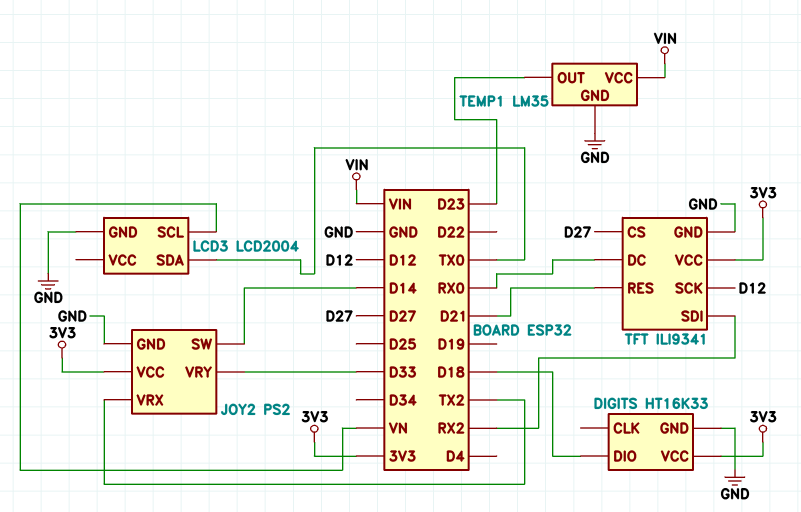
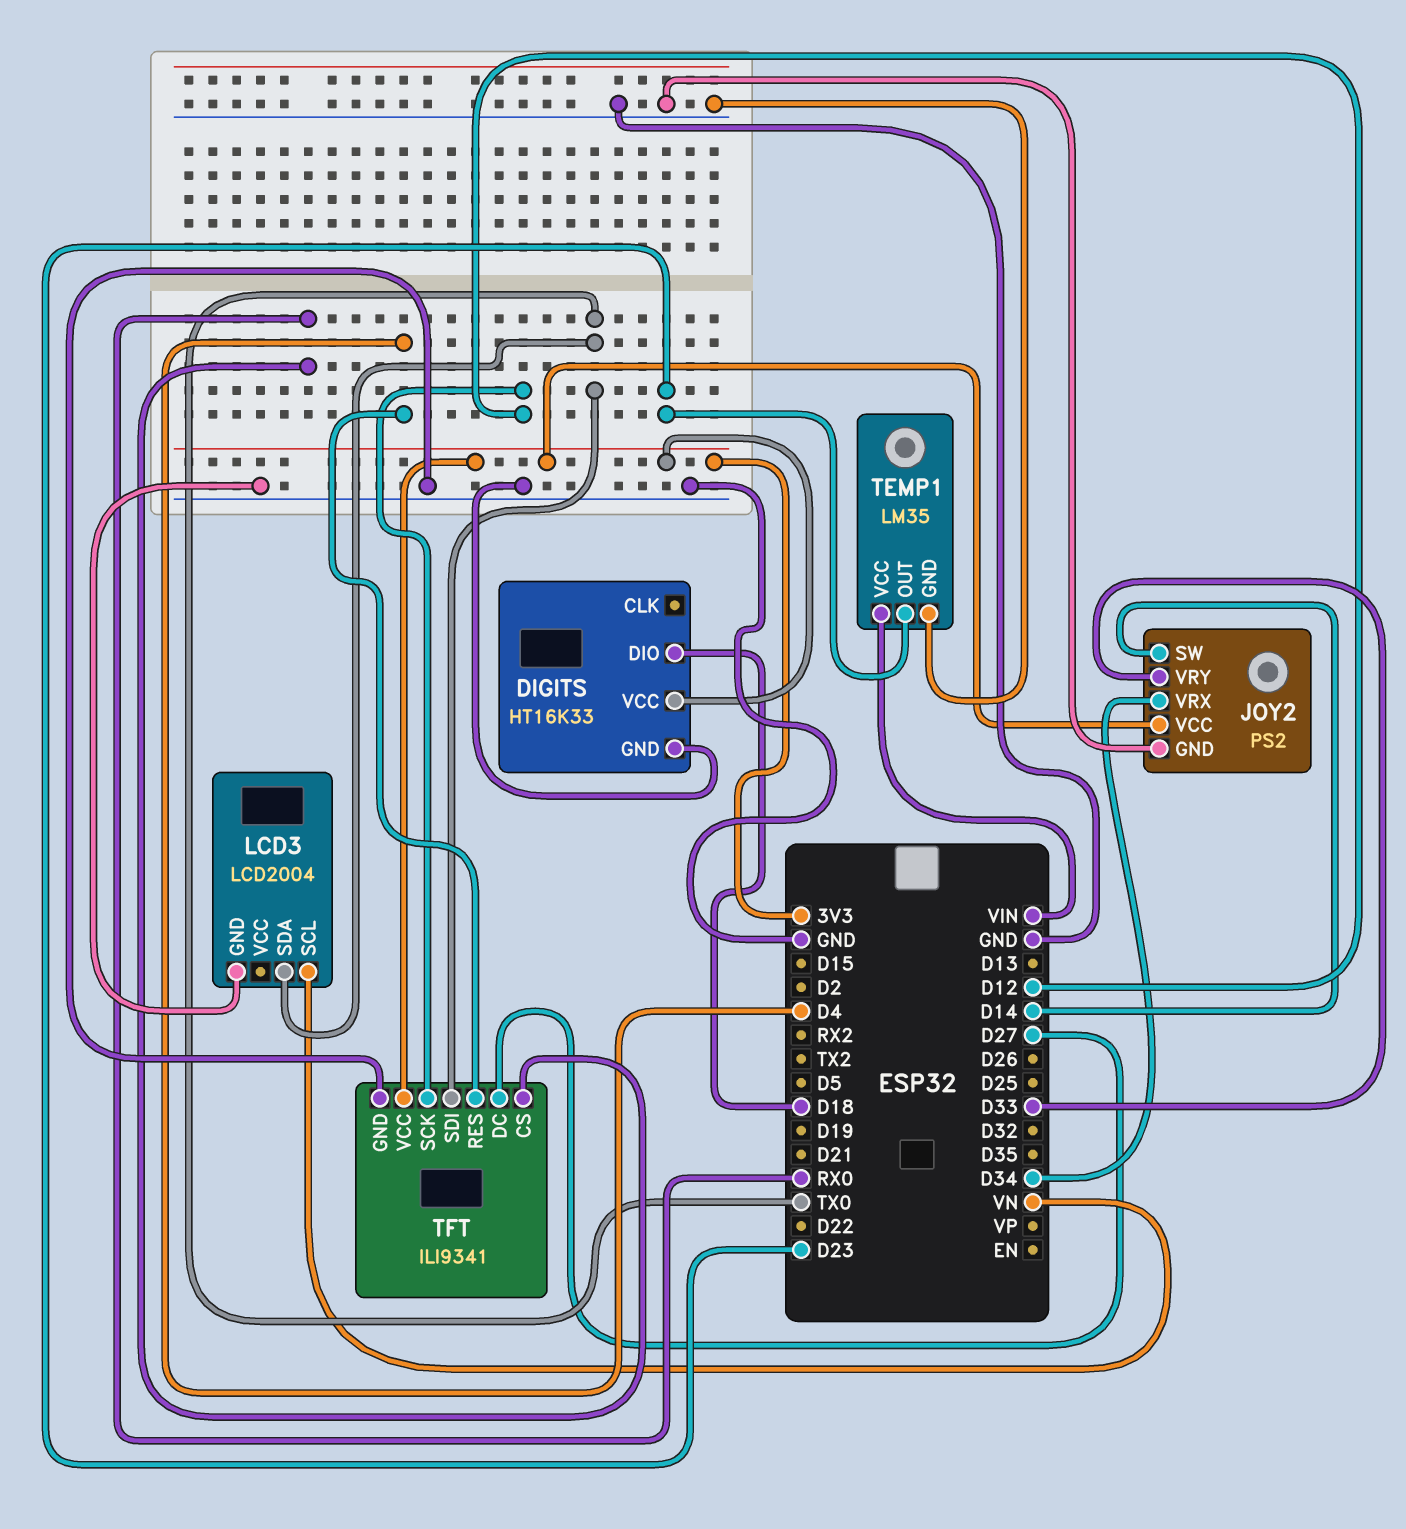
JOY2 pin VRX: TX2 -> D34
TFT pin CS: D27 -> RX0
TFT pin DC: RX0 -> D27
TFT pin RES: D21 -> D4
TFT pin SDI: RX2 -> TX0

